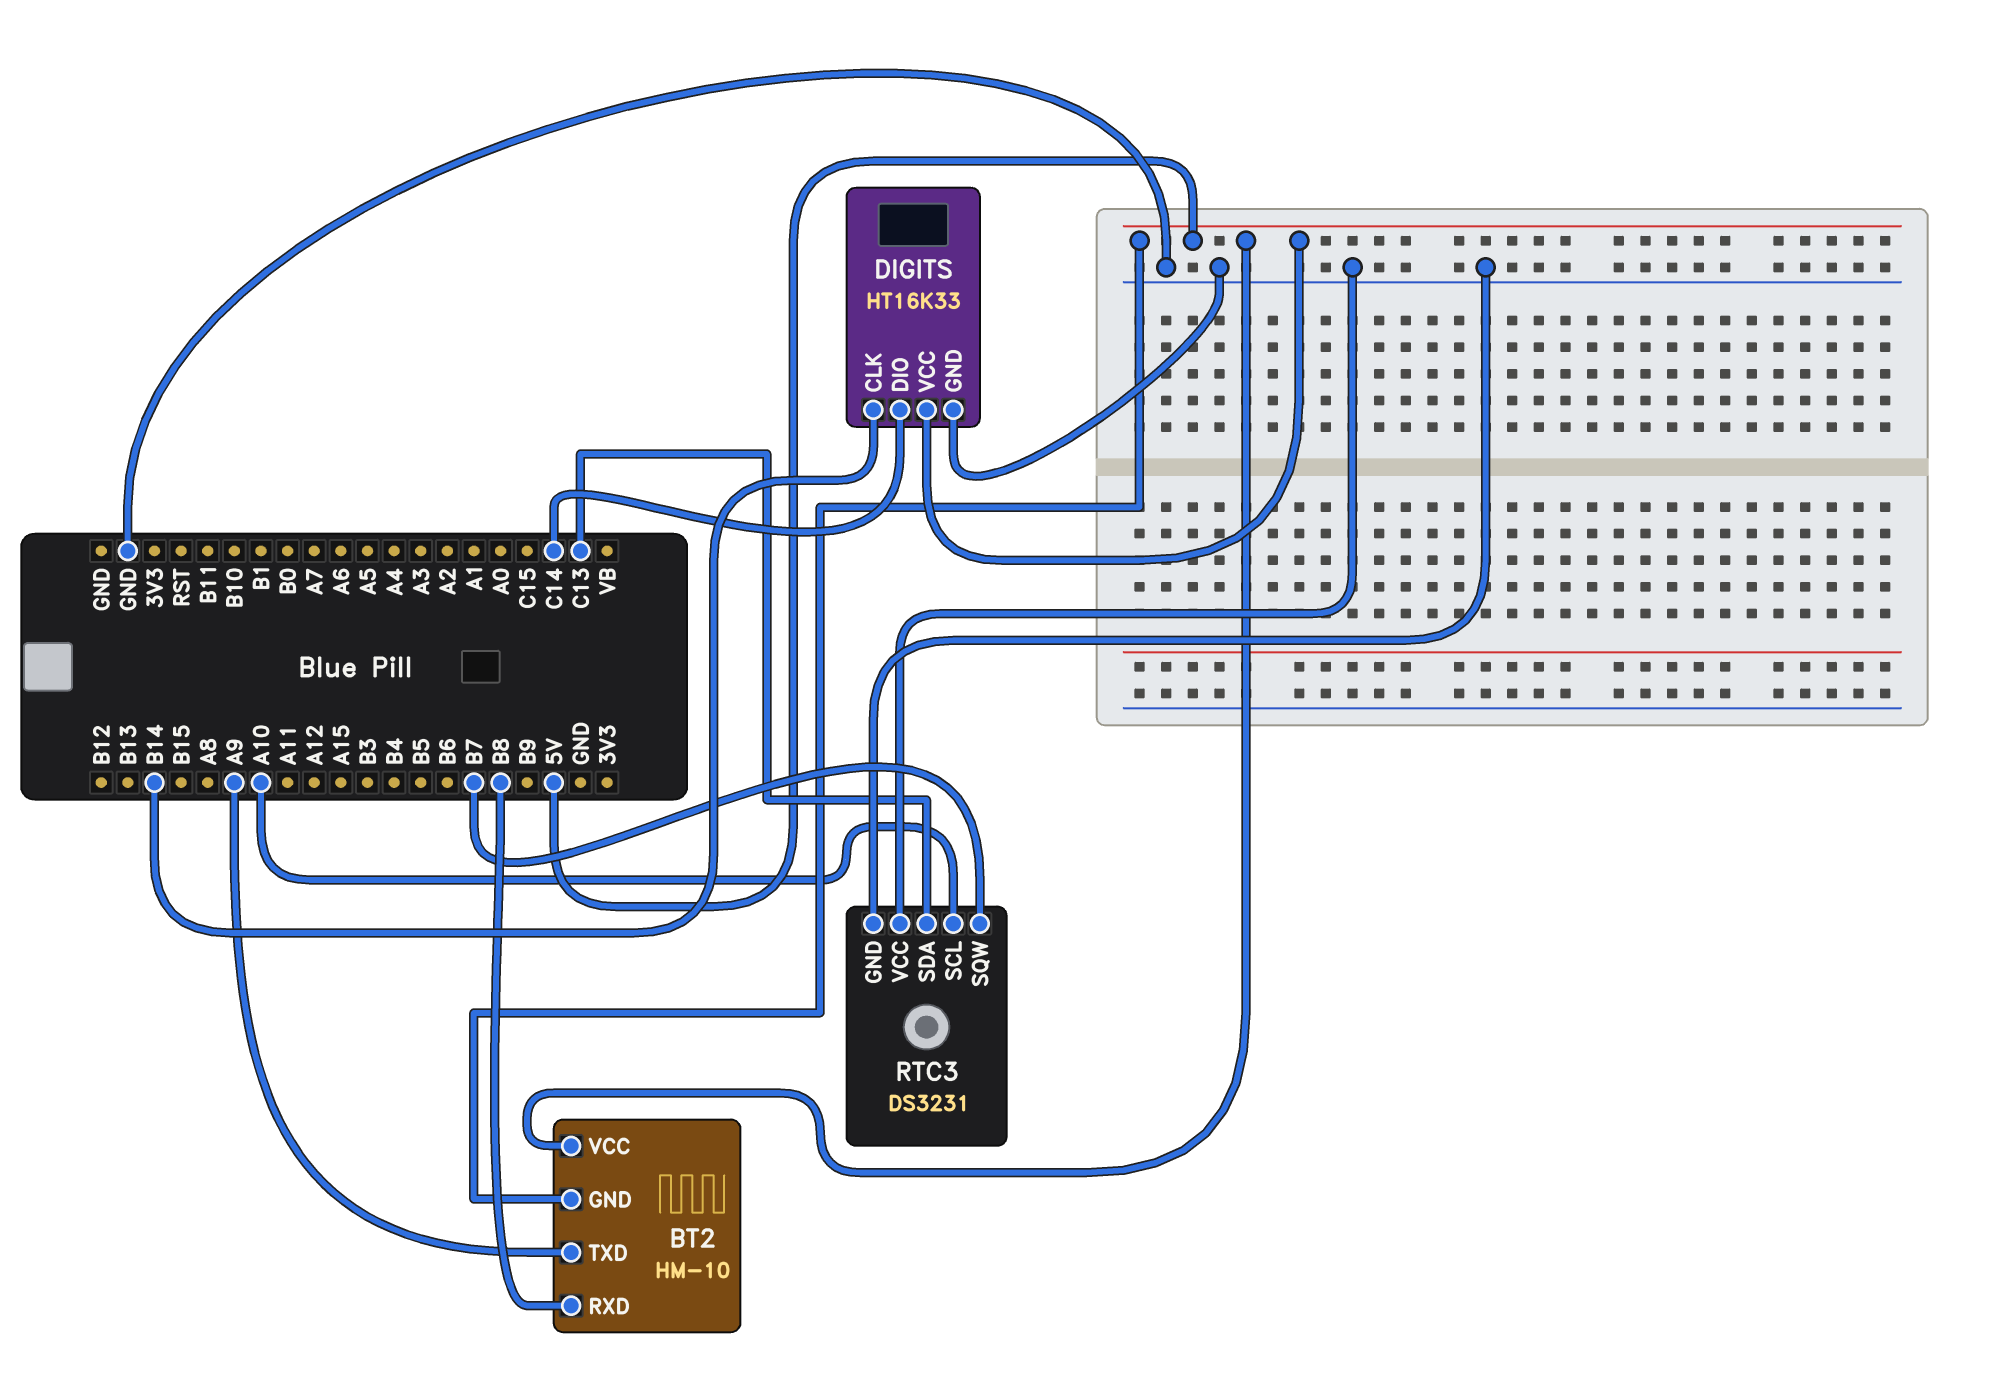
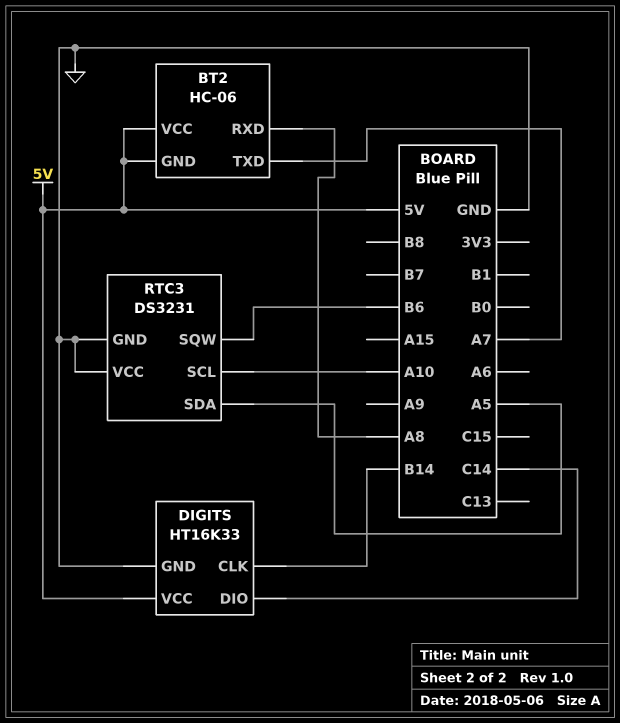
BT2: HM-10 -> HC-06
BT2 pin RXD: B8 -> A8
BT2 pin TXD: A9 -> A7
RTC3 pin SDA: C13 -> A5
RTC3 pin SQW: B7 -> B6

